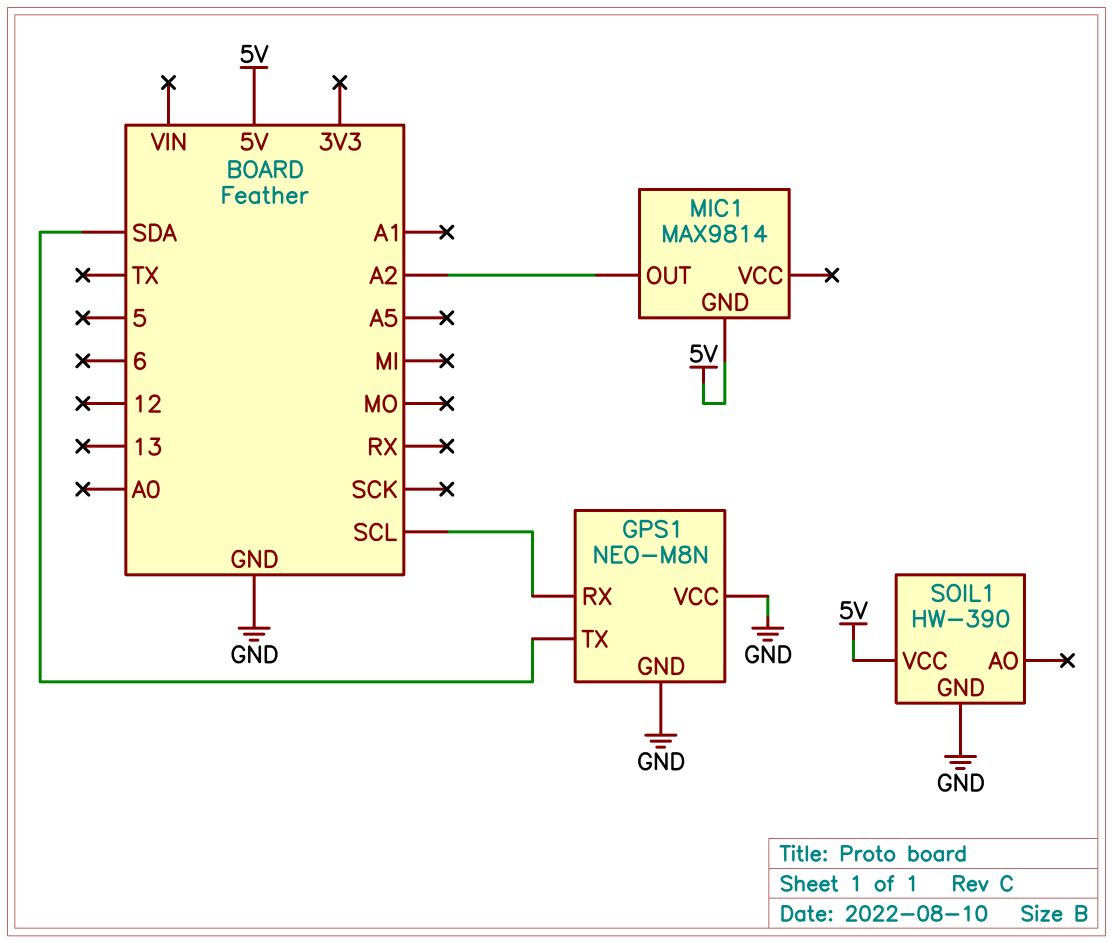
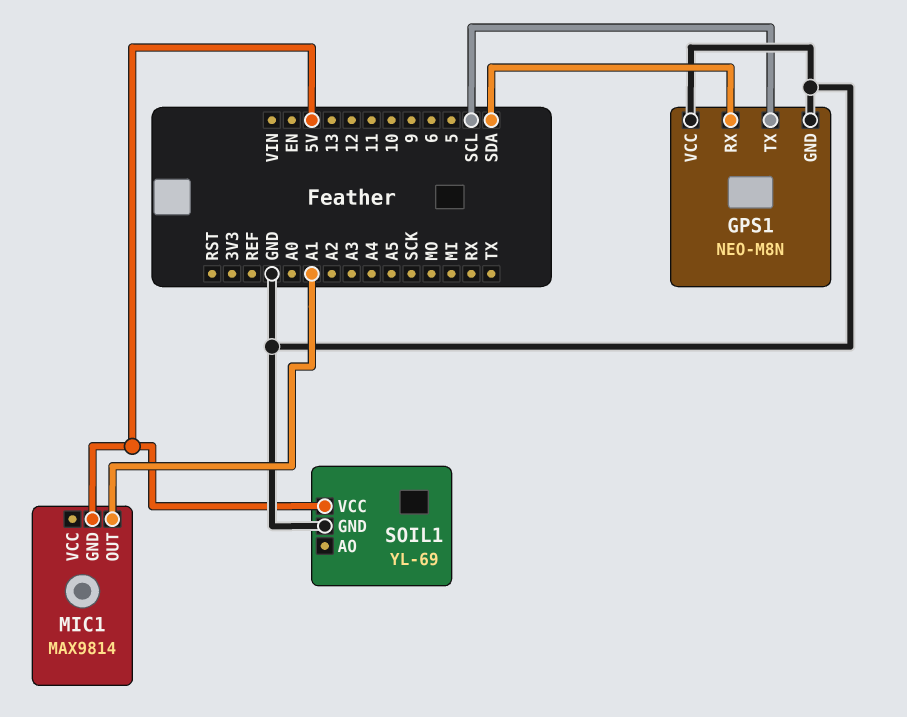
GPS1 pin RX: SCL -> SDA
GPS1 pin TX: SDA -> SCL
MIC1 pin OUT: A2 -> A1
SOIL1: HW-390 -> YL-69

